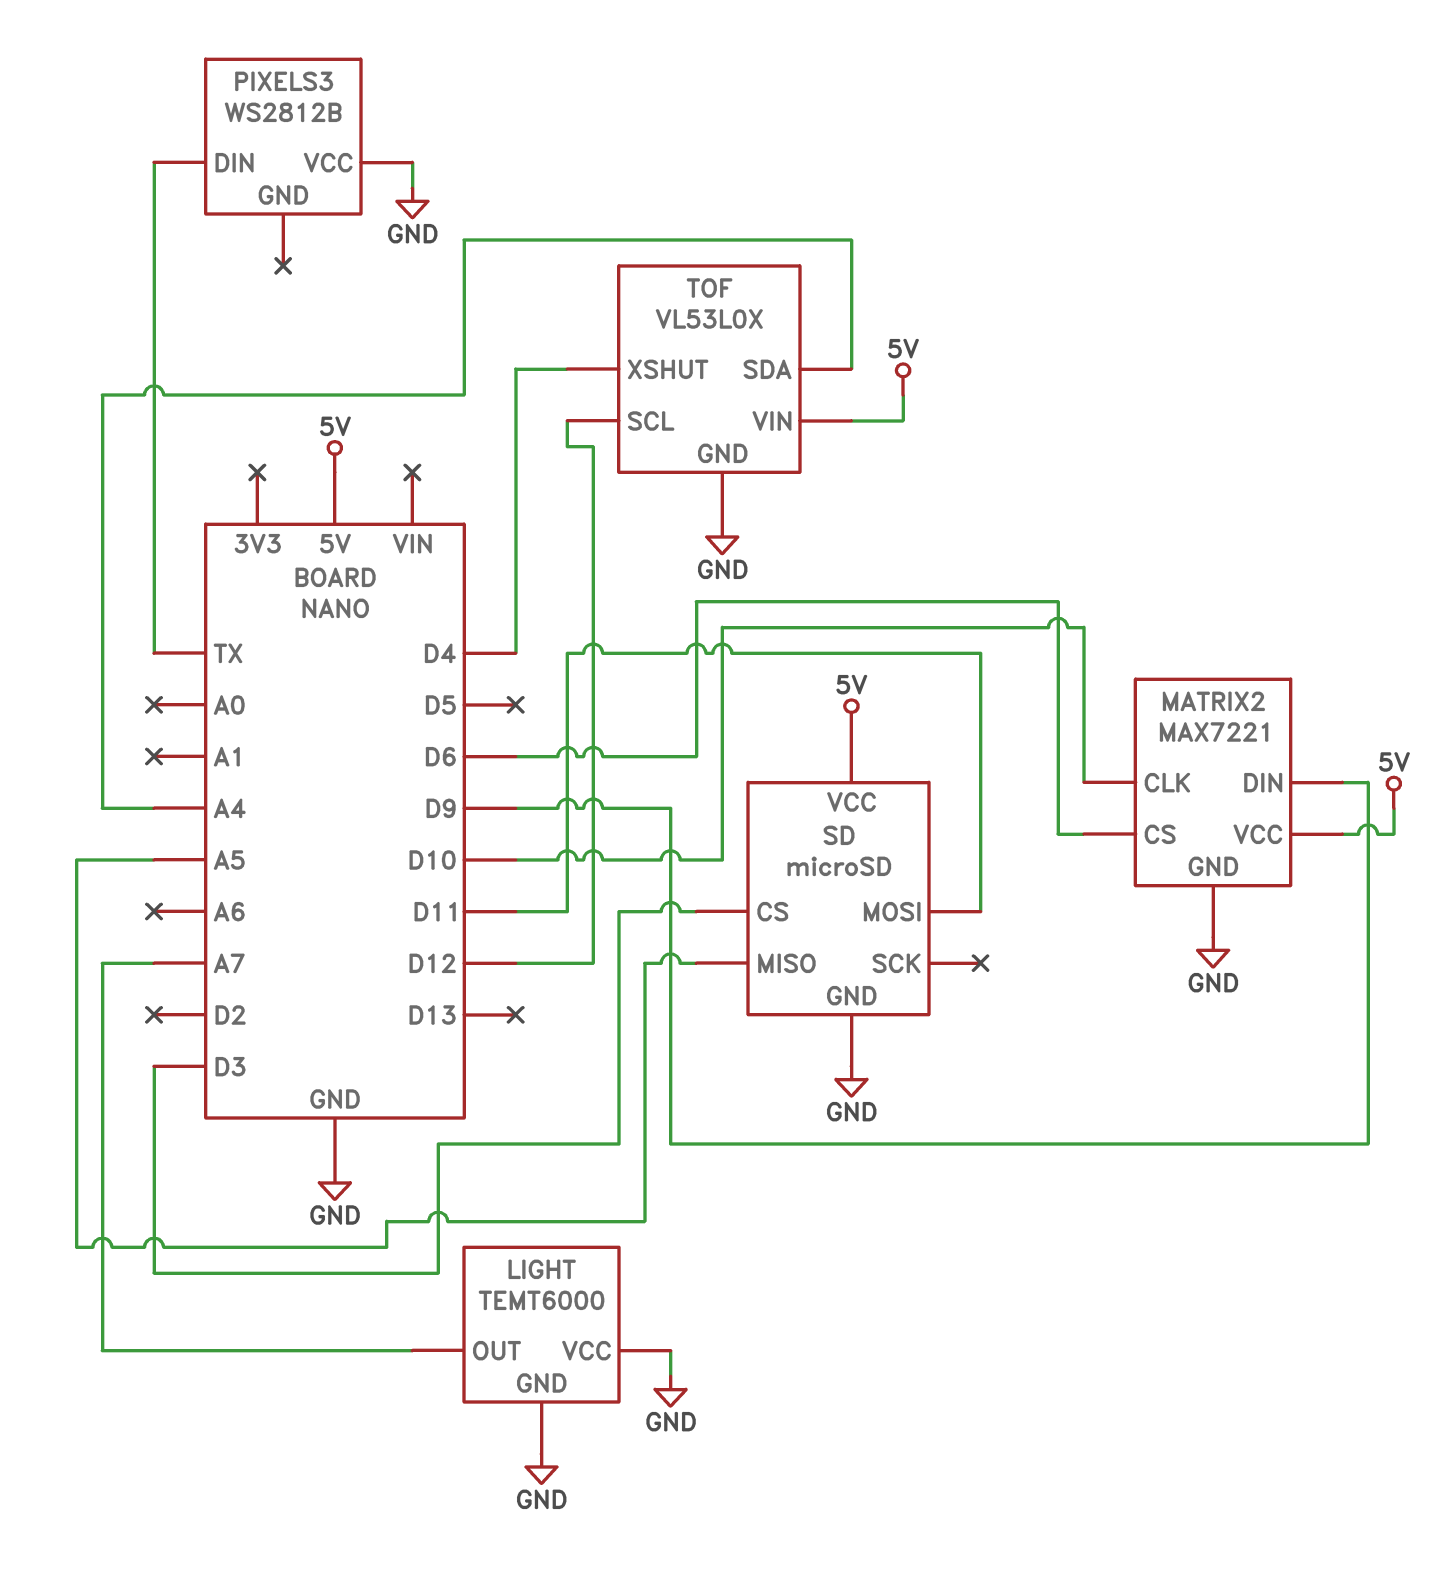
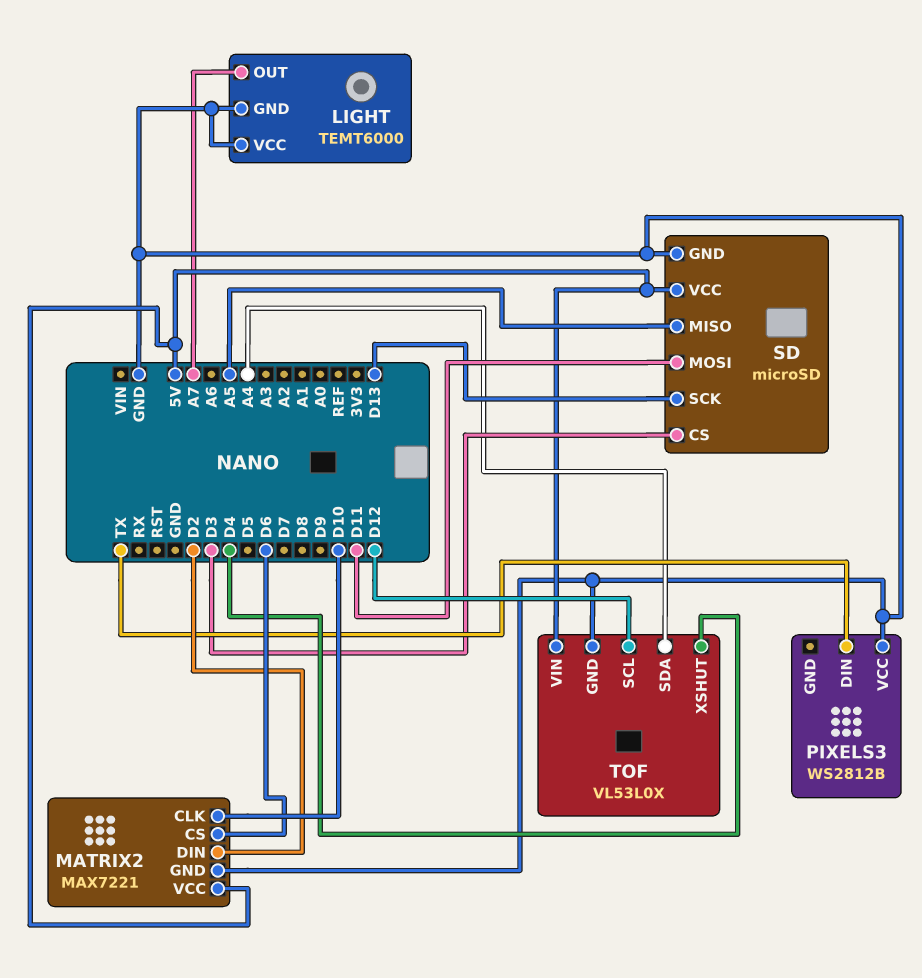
MATRIX2 pin DIN: D9 -> D2
SD pin SCK: none -> D13

